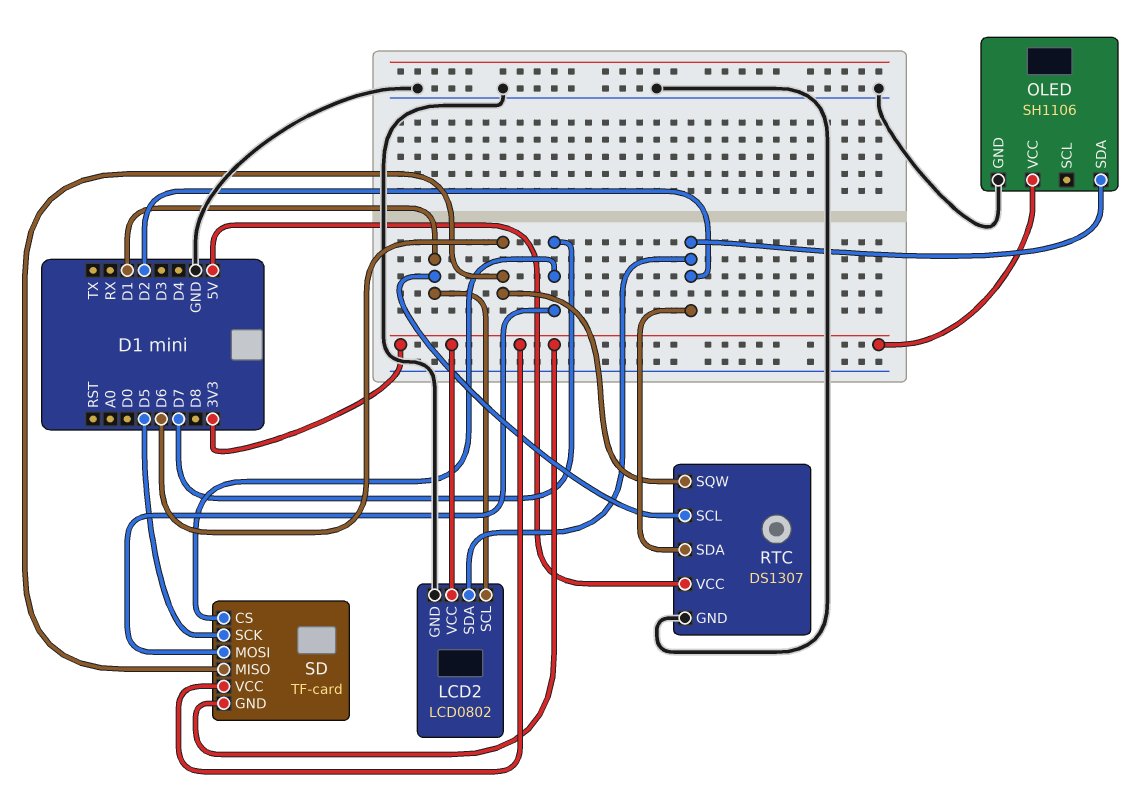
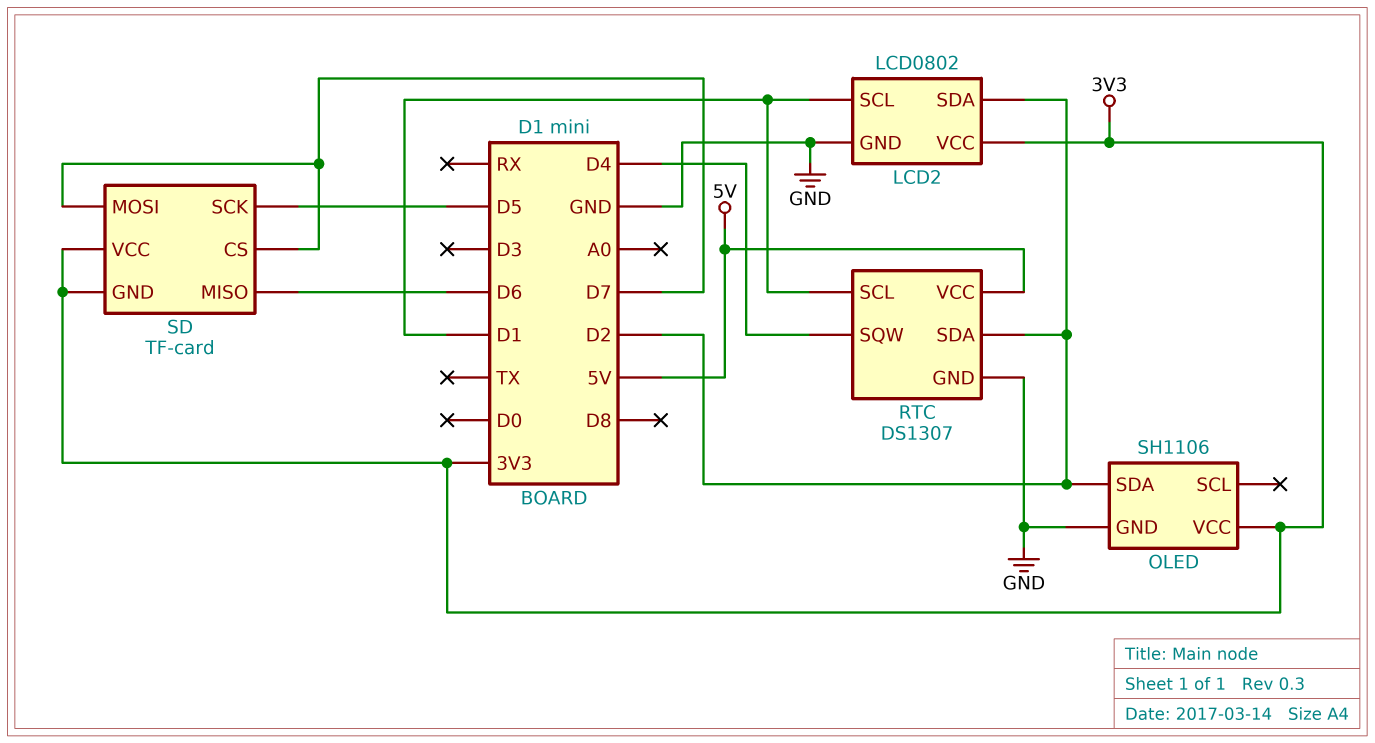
RTC pin SQW: D6 -> D4

